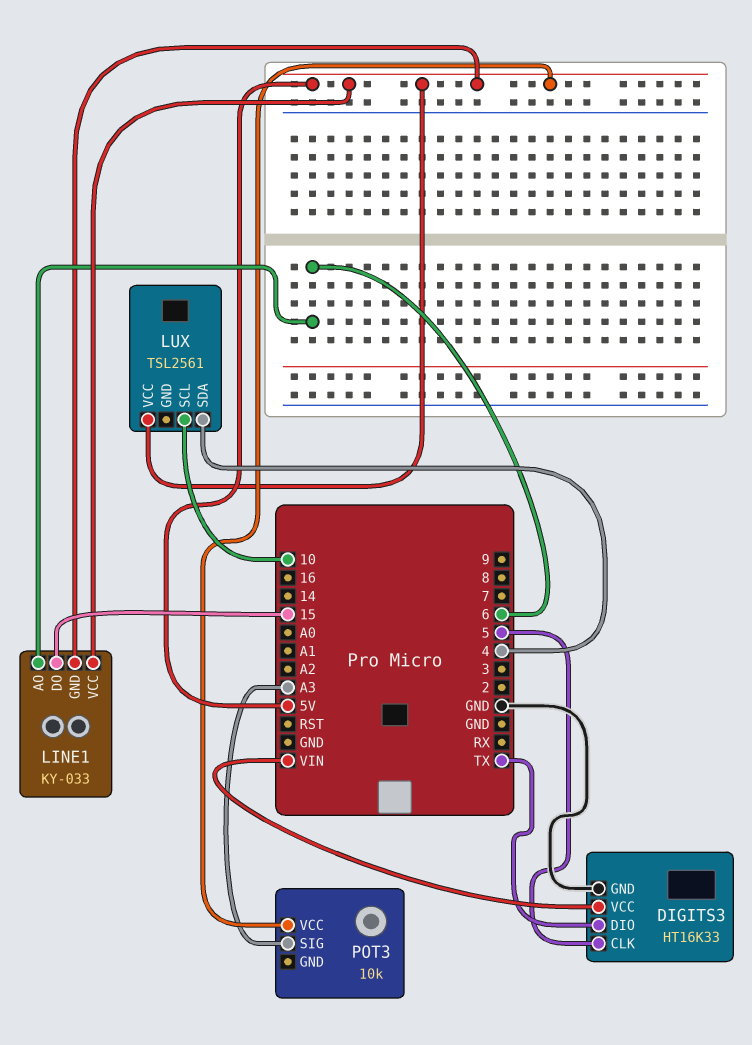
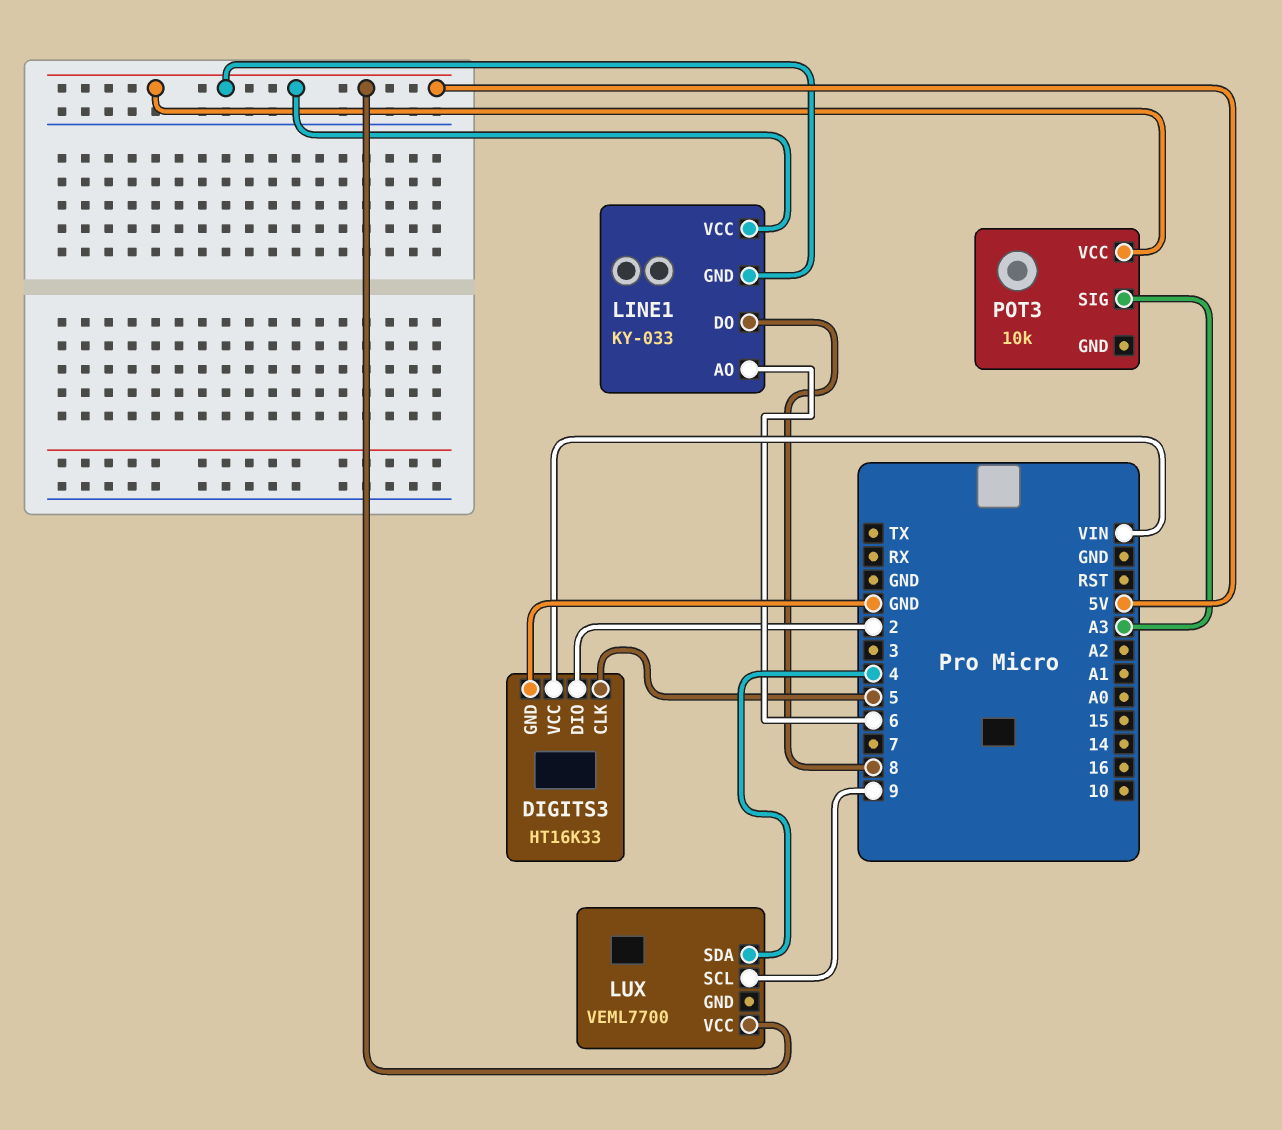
DIGITS3 pin DIO: TX -> 2
LINE1 pin DO: 15 -> 8
LUX: TSL2561 -> VEML7700
LUX pin SCL: 10 -> 9

